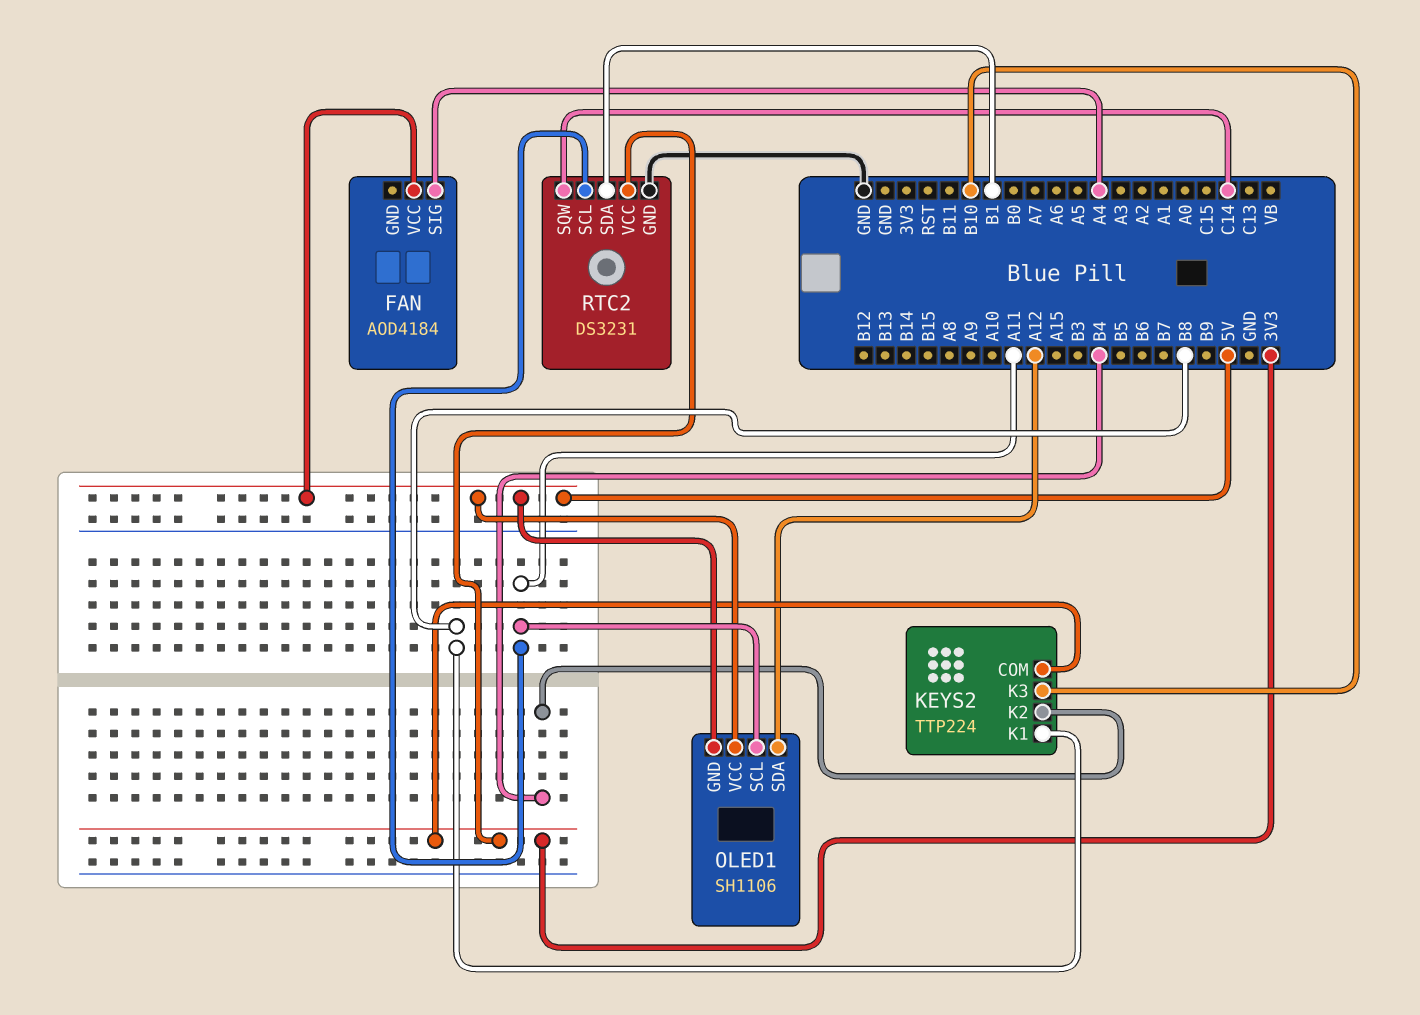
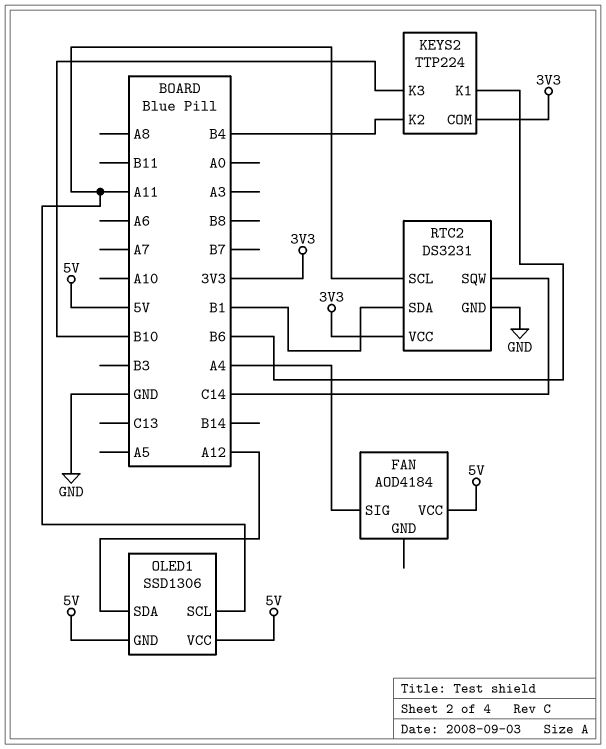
KEYS2 pin K1: B8 -> B6
OLED1: SH1106 -> SSD1306

